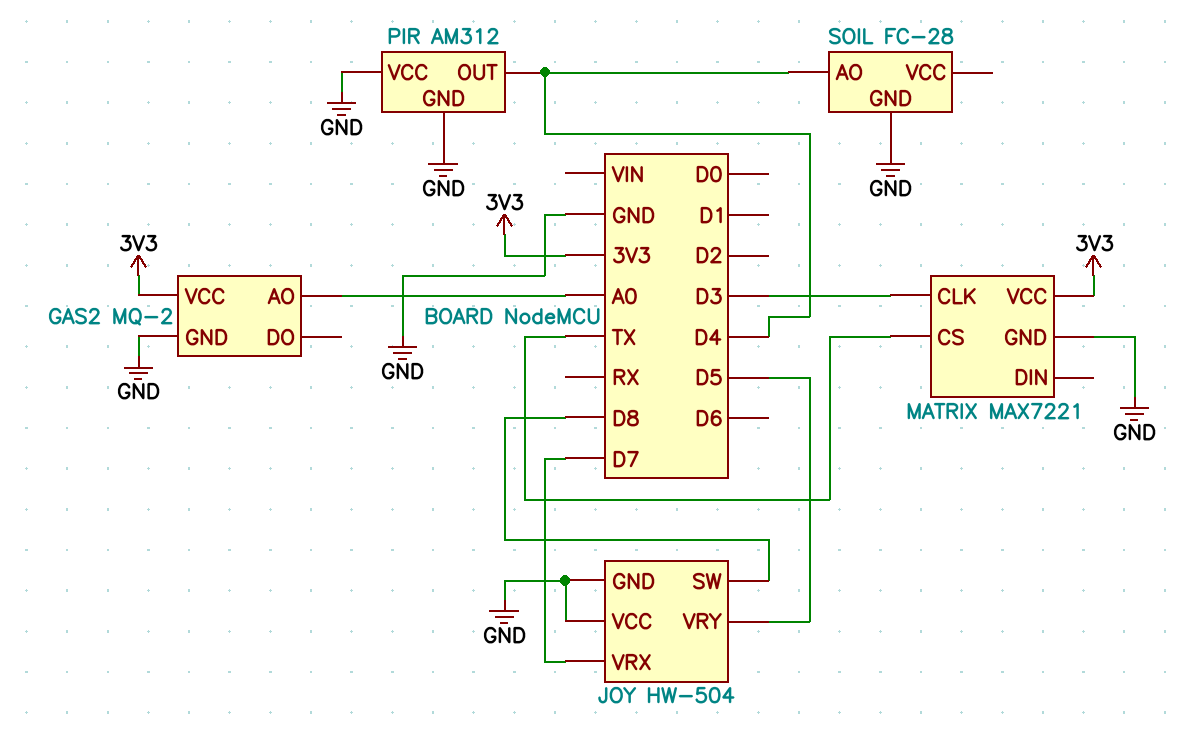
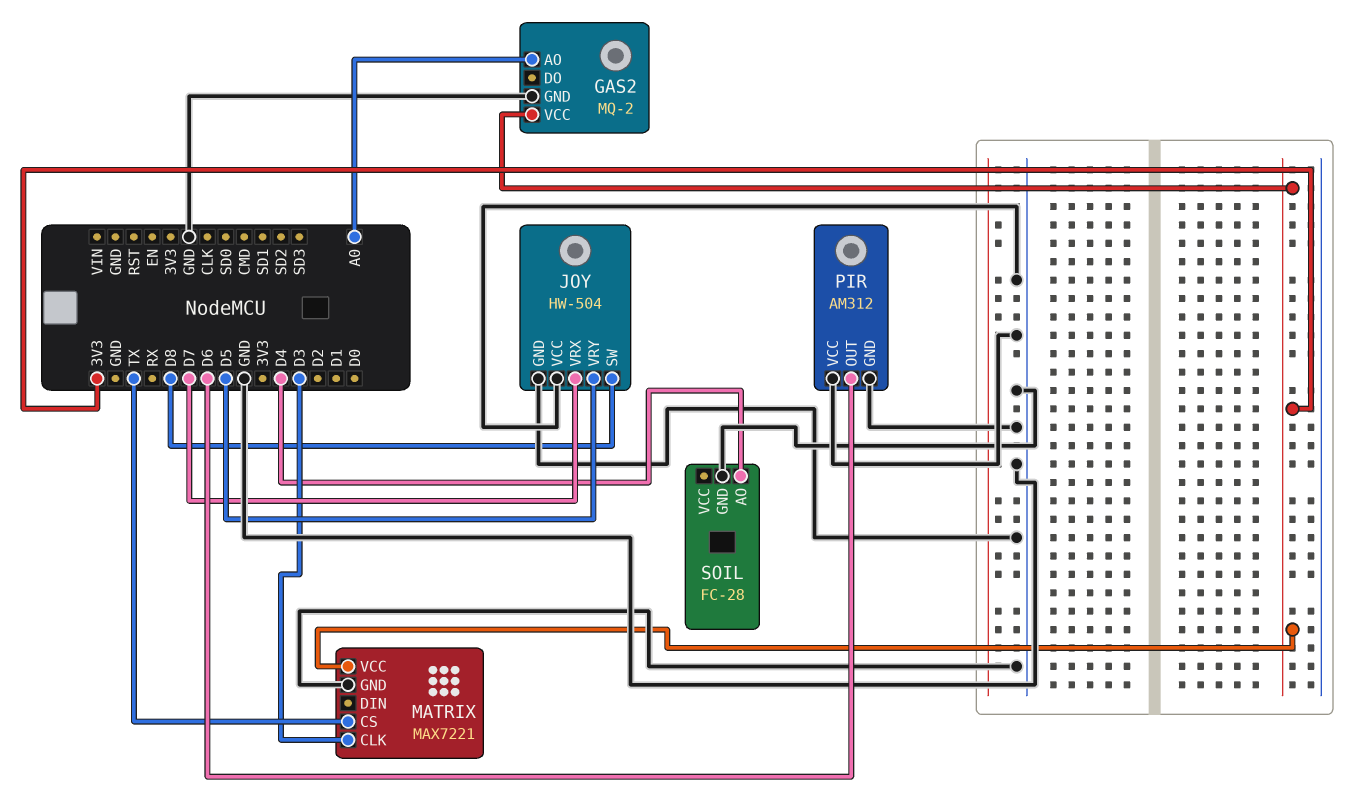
PIR pin OUT: D4 -> D6

